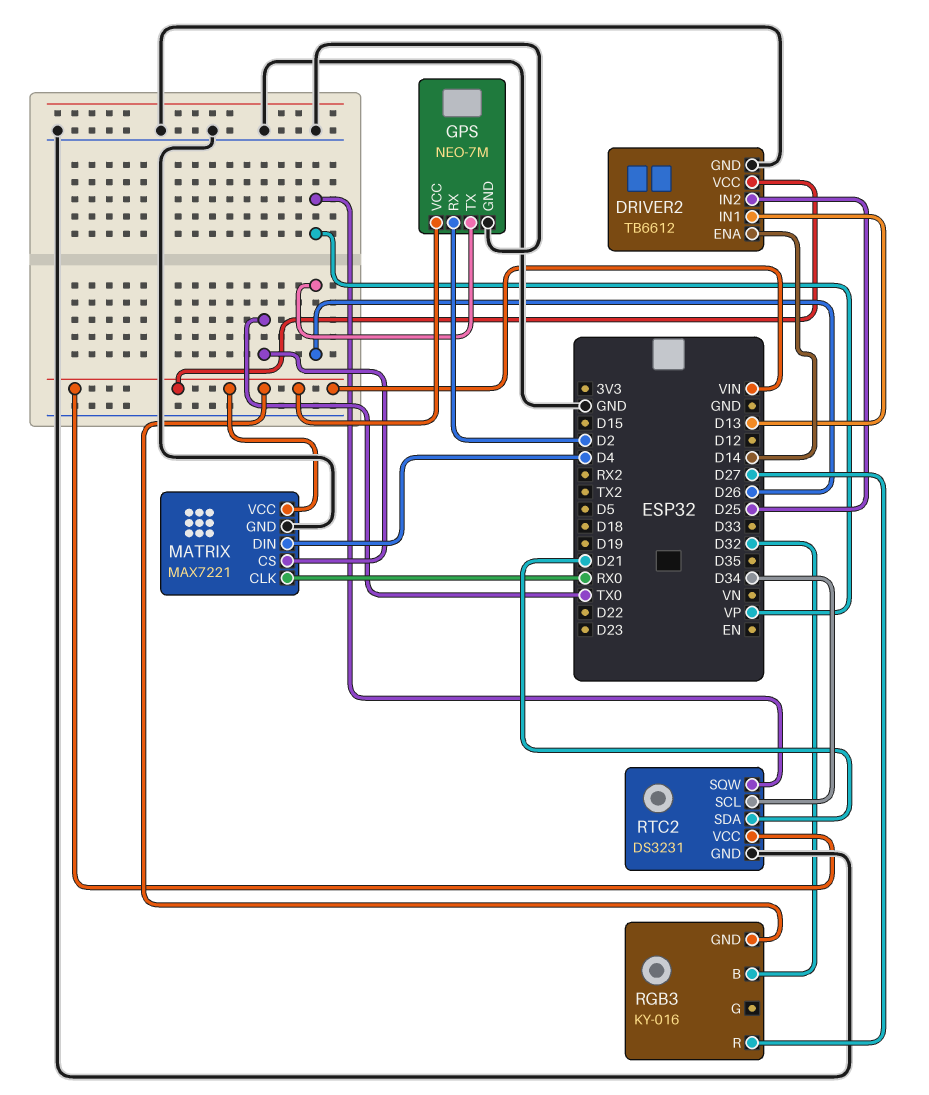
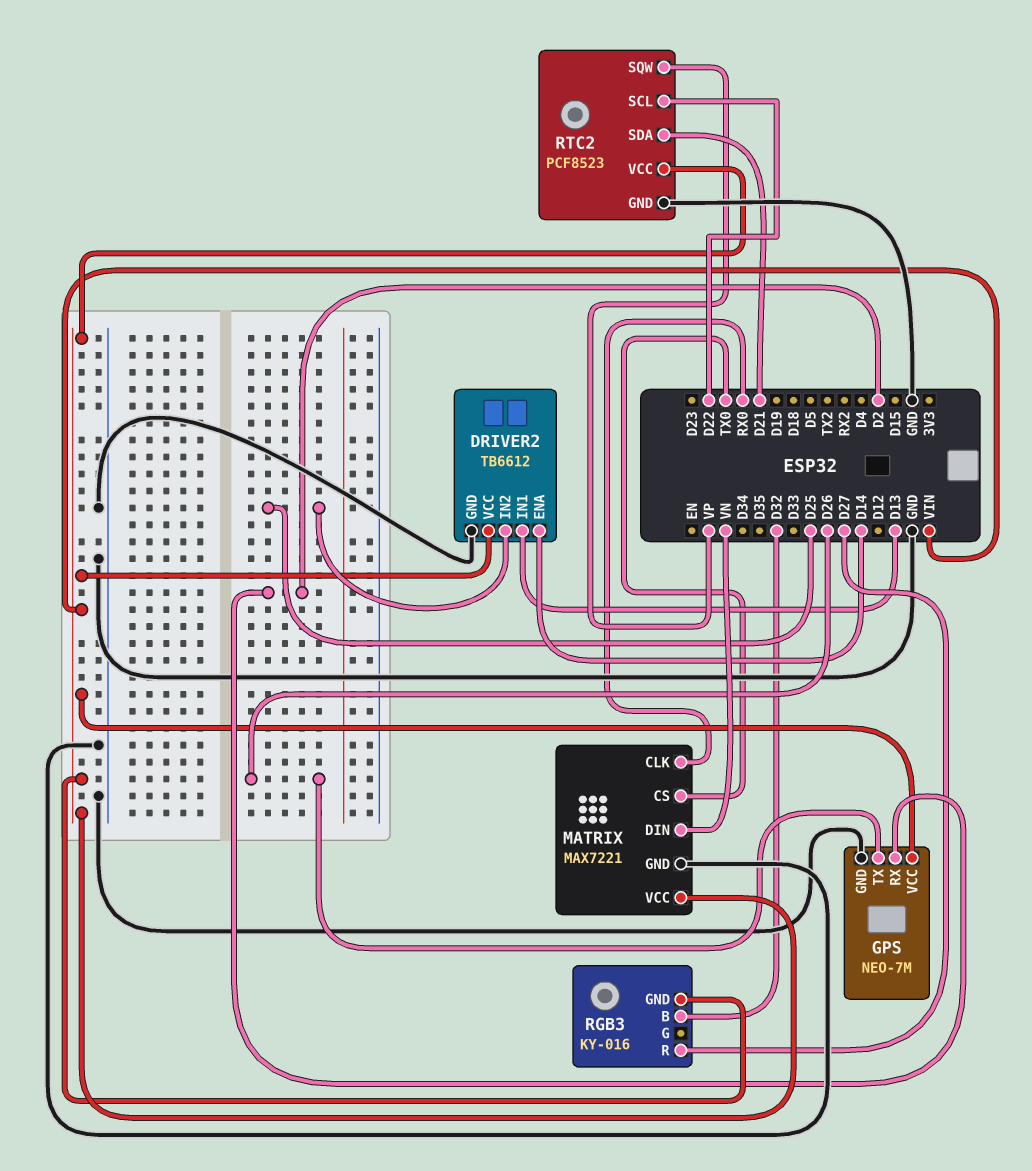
MATRIX pin DIN: D4 -> VN
RTC2: DS3231 -> PCF8523
RTC2 pin SCL: D34 -> D22

